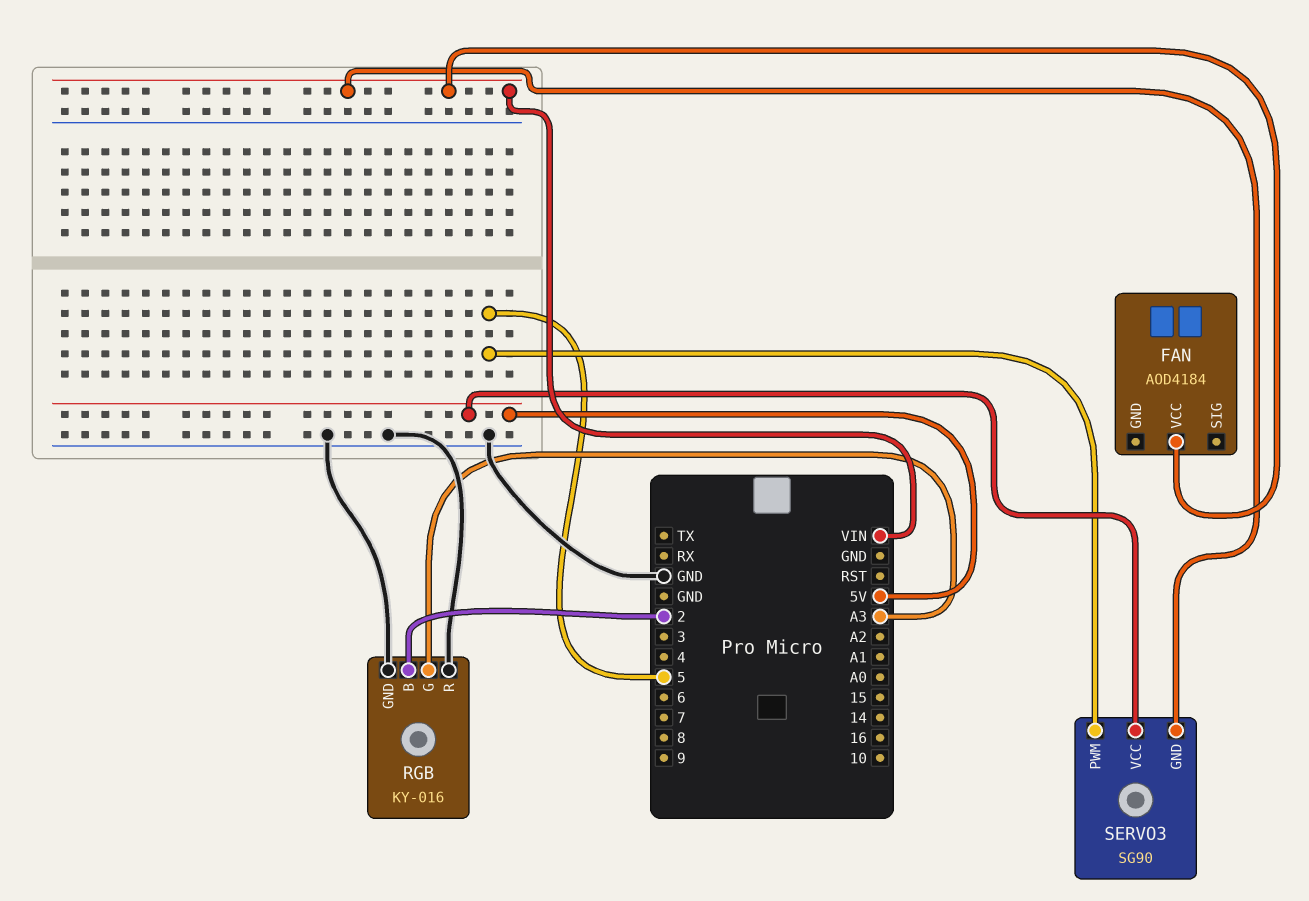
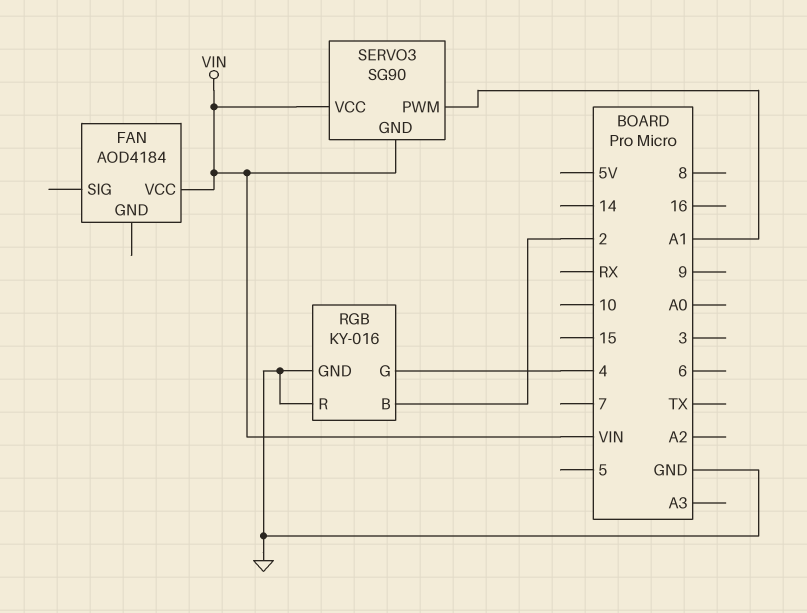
RGB pin G: A3 -> 4
SERVO3 pin PWM: 5 -> A1
SERVO3 pin VCC: 5V -> VIN

